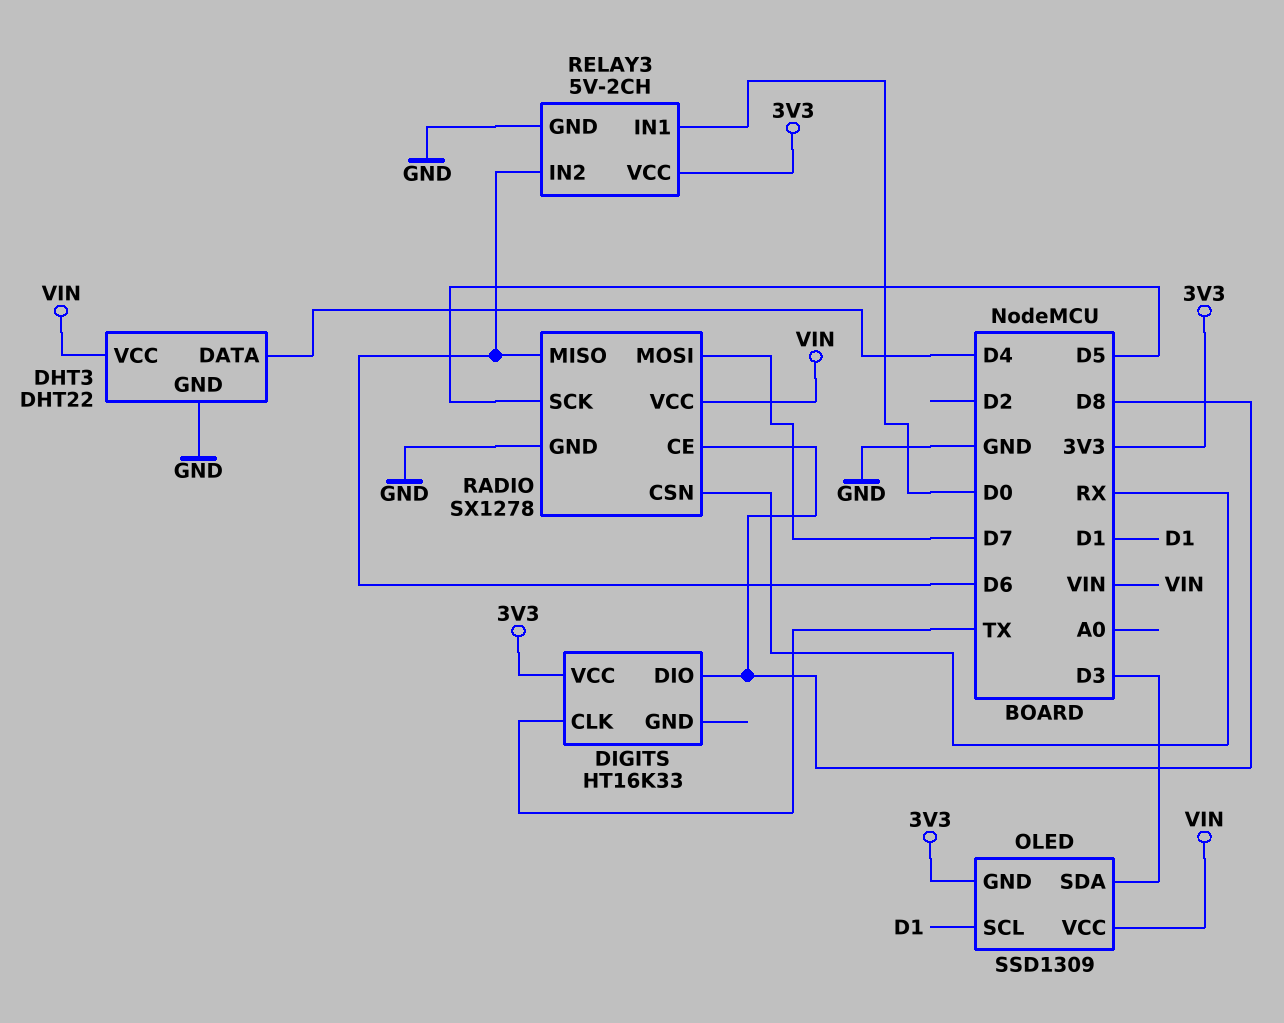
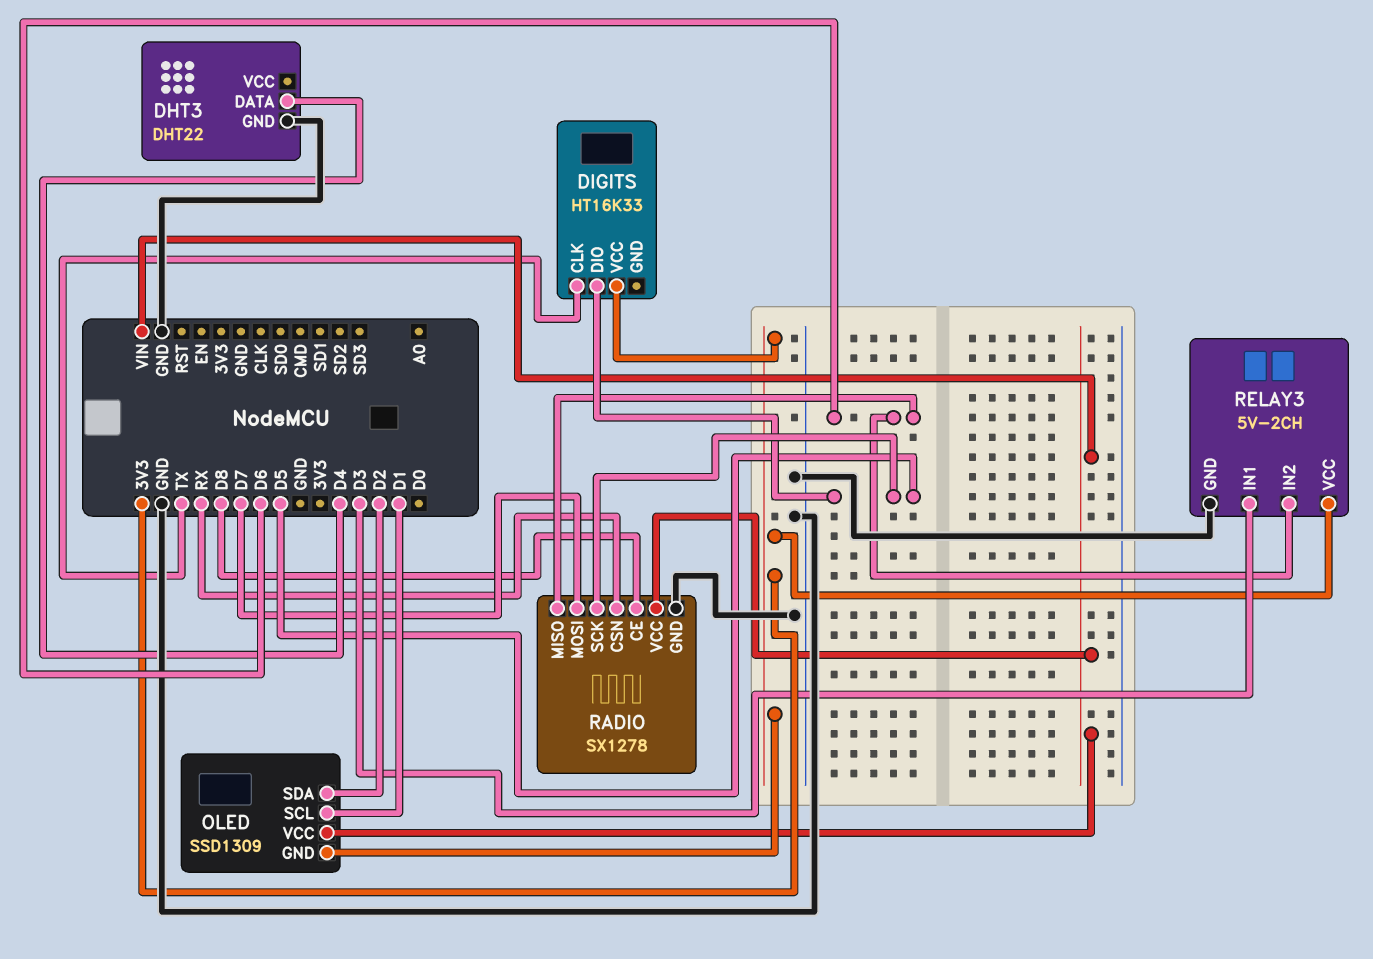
DHT3 pin VCC: VIN -> none
DIGITS pin DIO: D8 -> D5
OLED pin SDA: D3 -> D2
RELAY3 pin IN1: D0 -> D3

